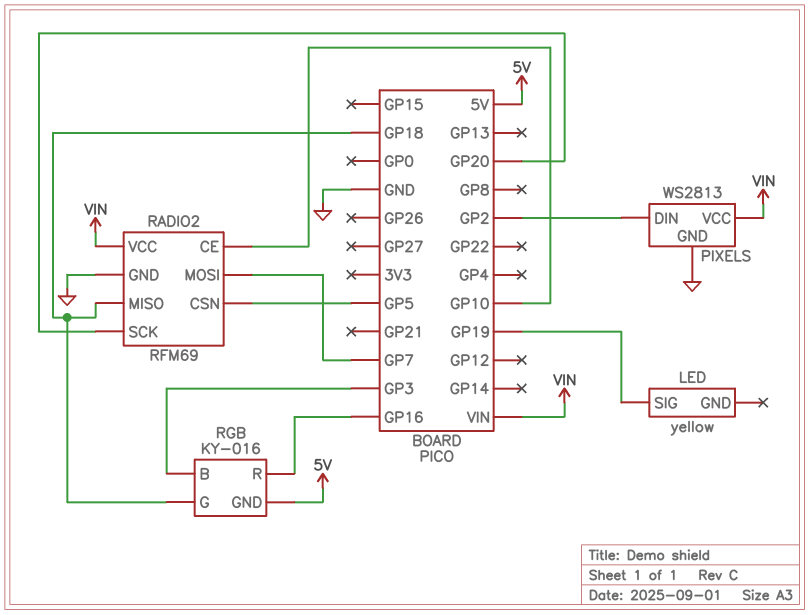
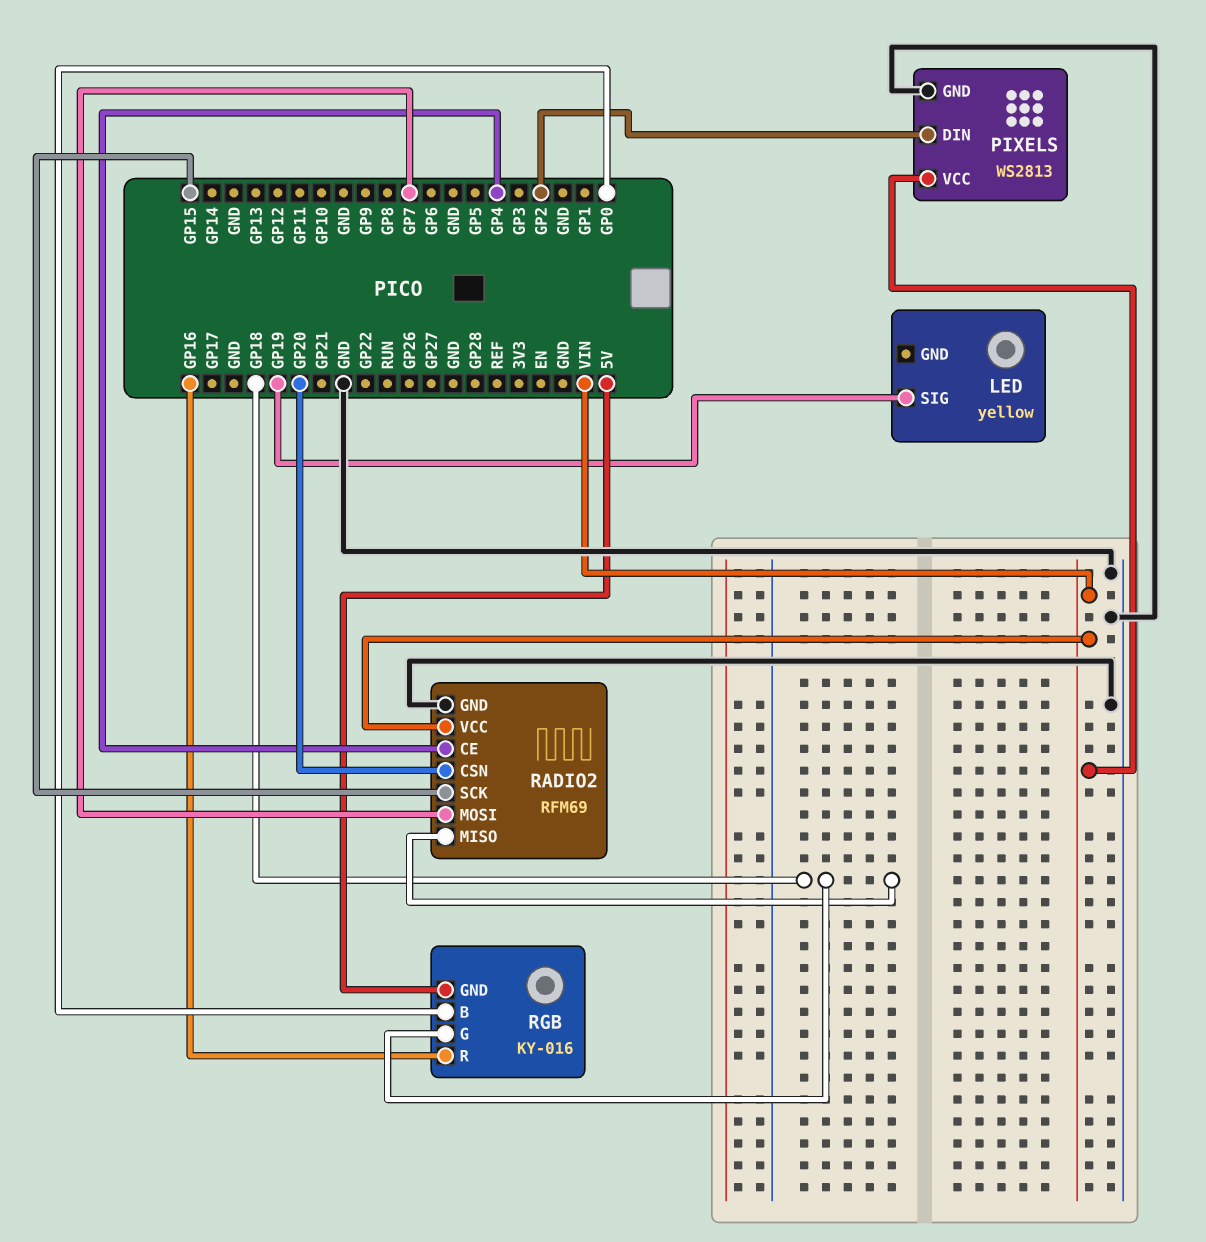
RADIO2 pin CE: GP10 -> GP4
RADIO2 pin CSN: GP5 -> GP20
RADIO2 pin SCK: GP20 -> GP15
RGB pin B: GP3 -> GP0

